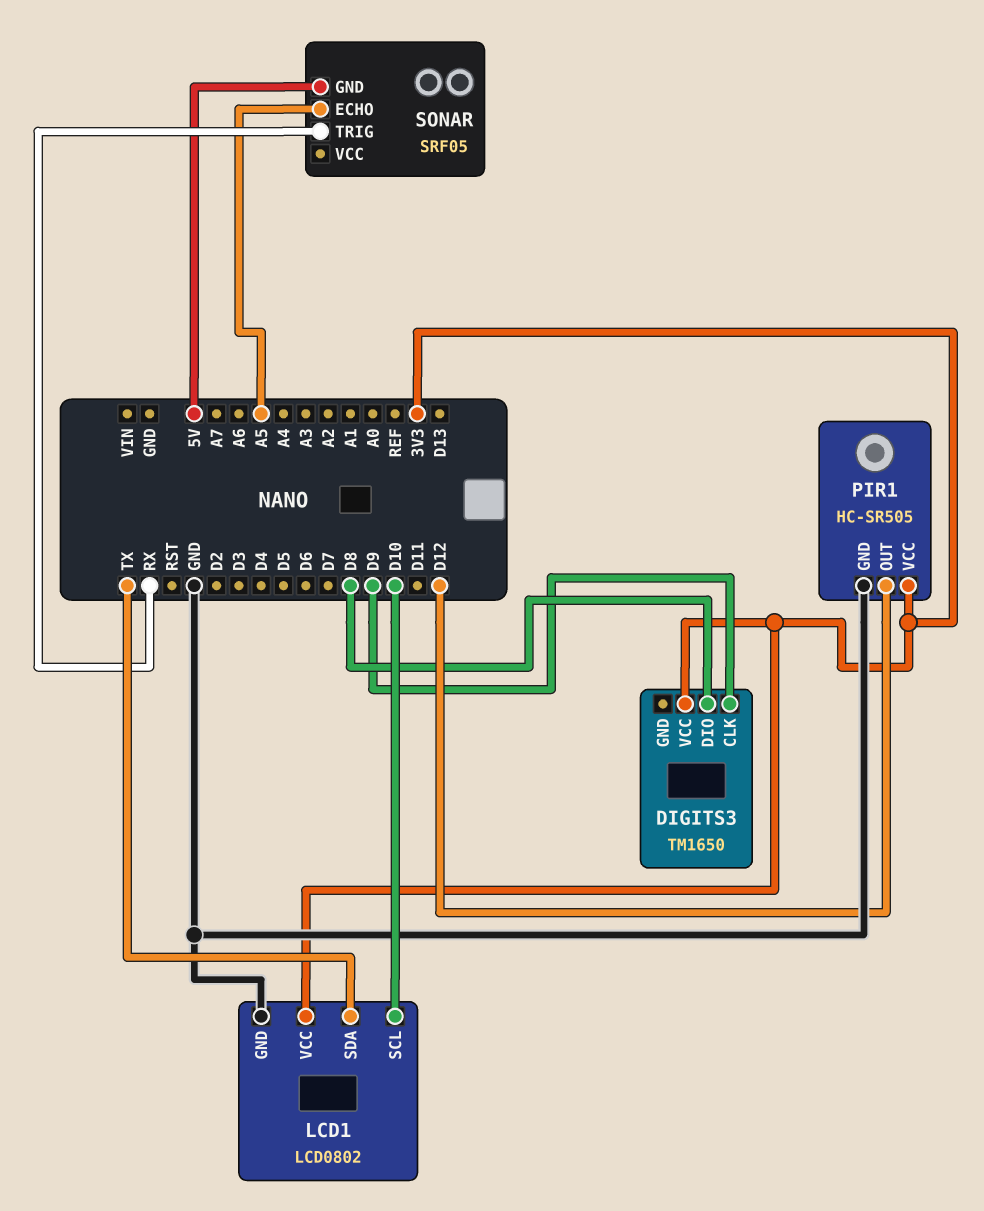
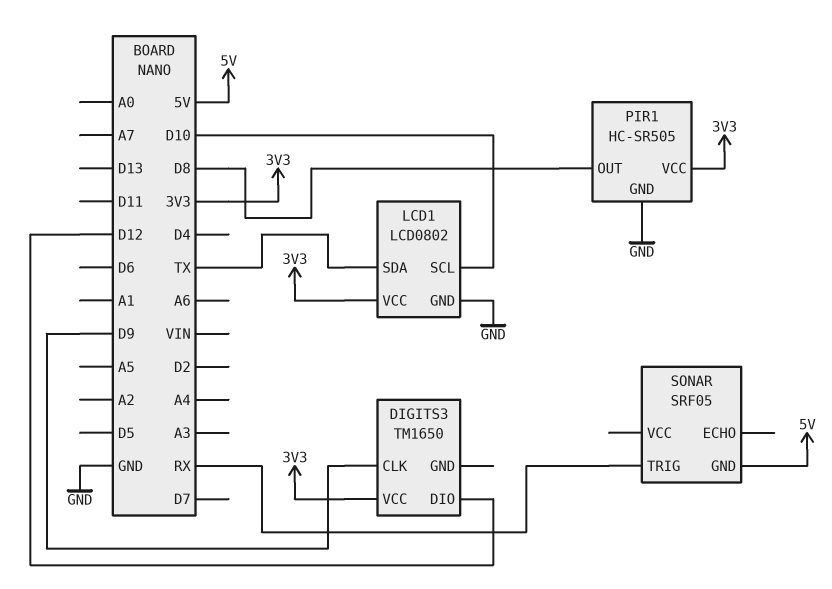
DIGITS3 pin DIO: D8 -> D12
PIR1 pin OUT: D12 -> D8
SONAR pin ECHO: A5 -> none

